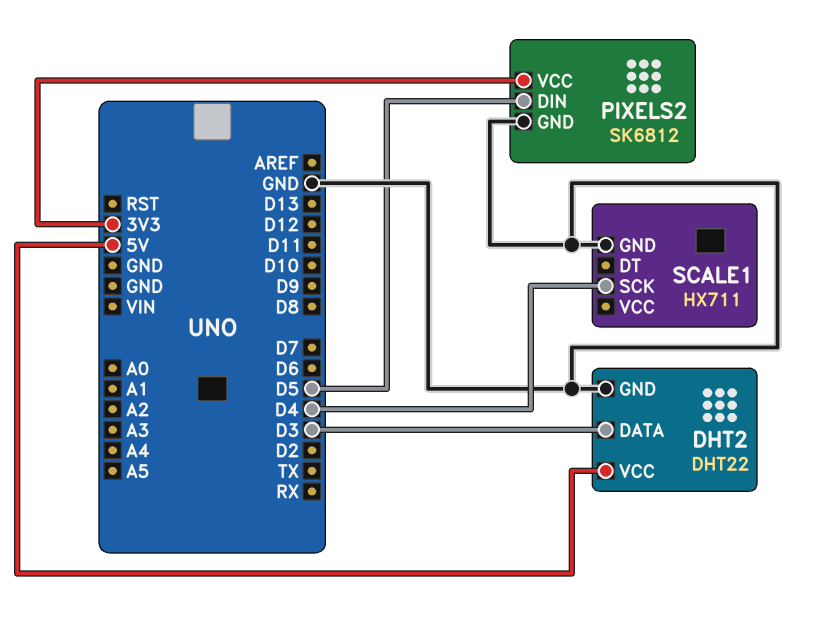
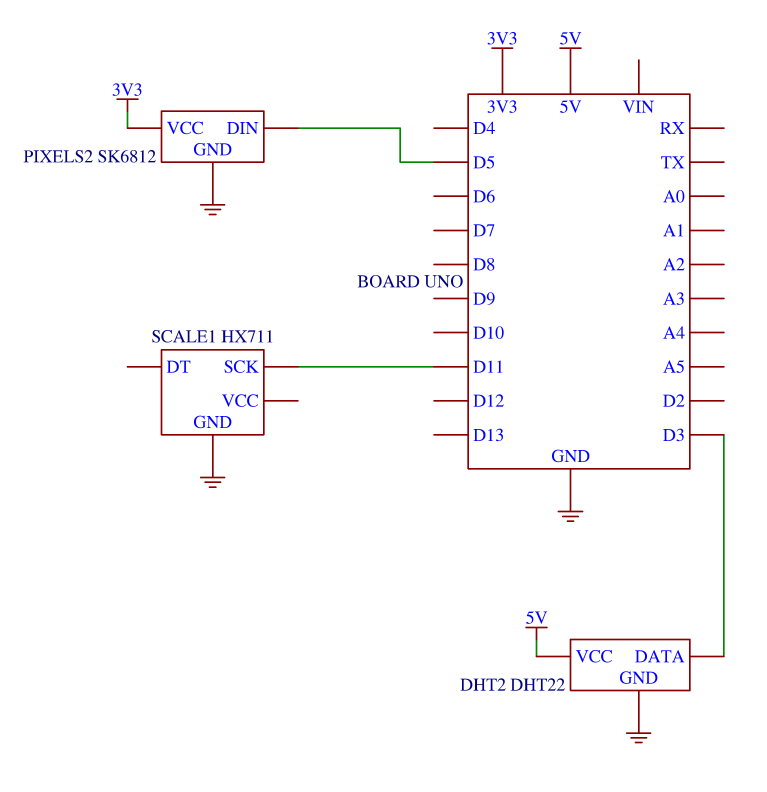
SCALE1 pin SCK: D4 -> D11

